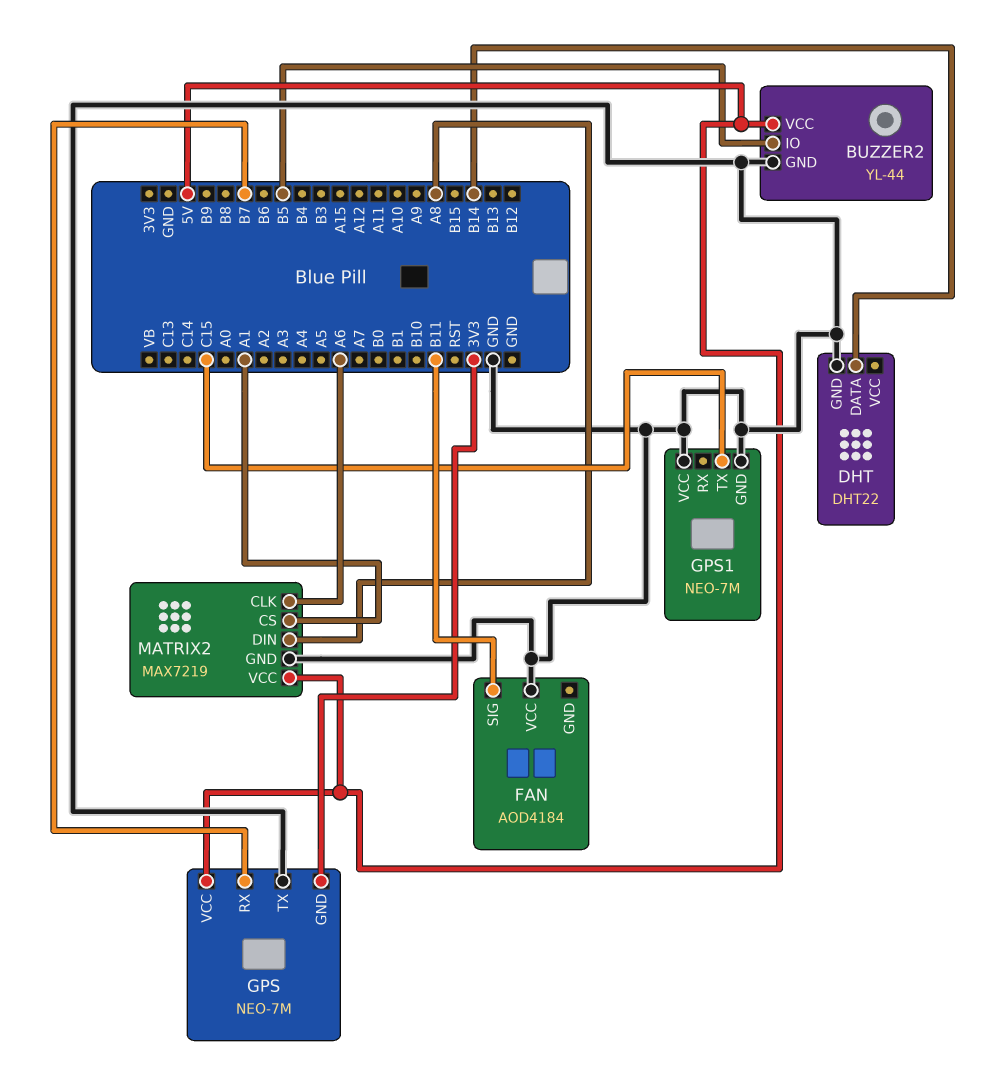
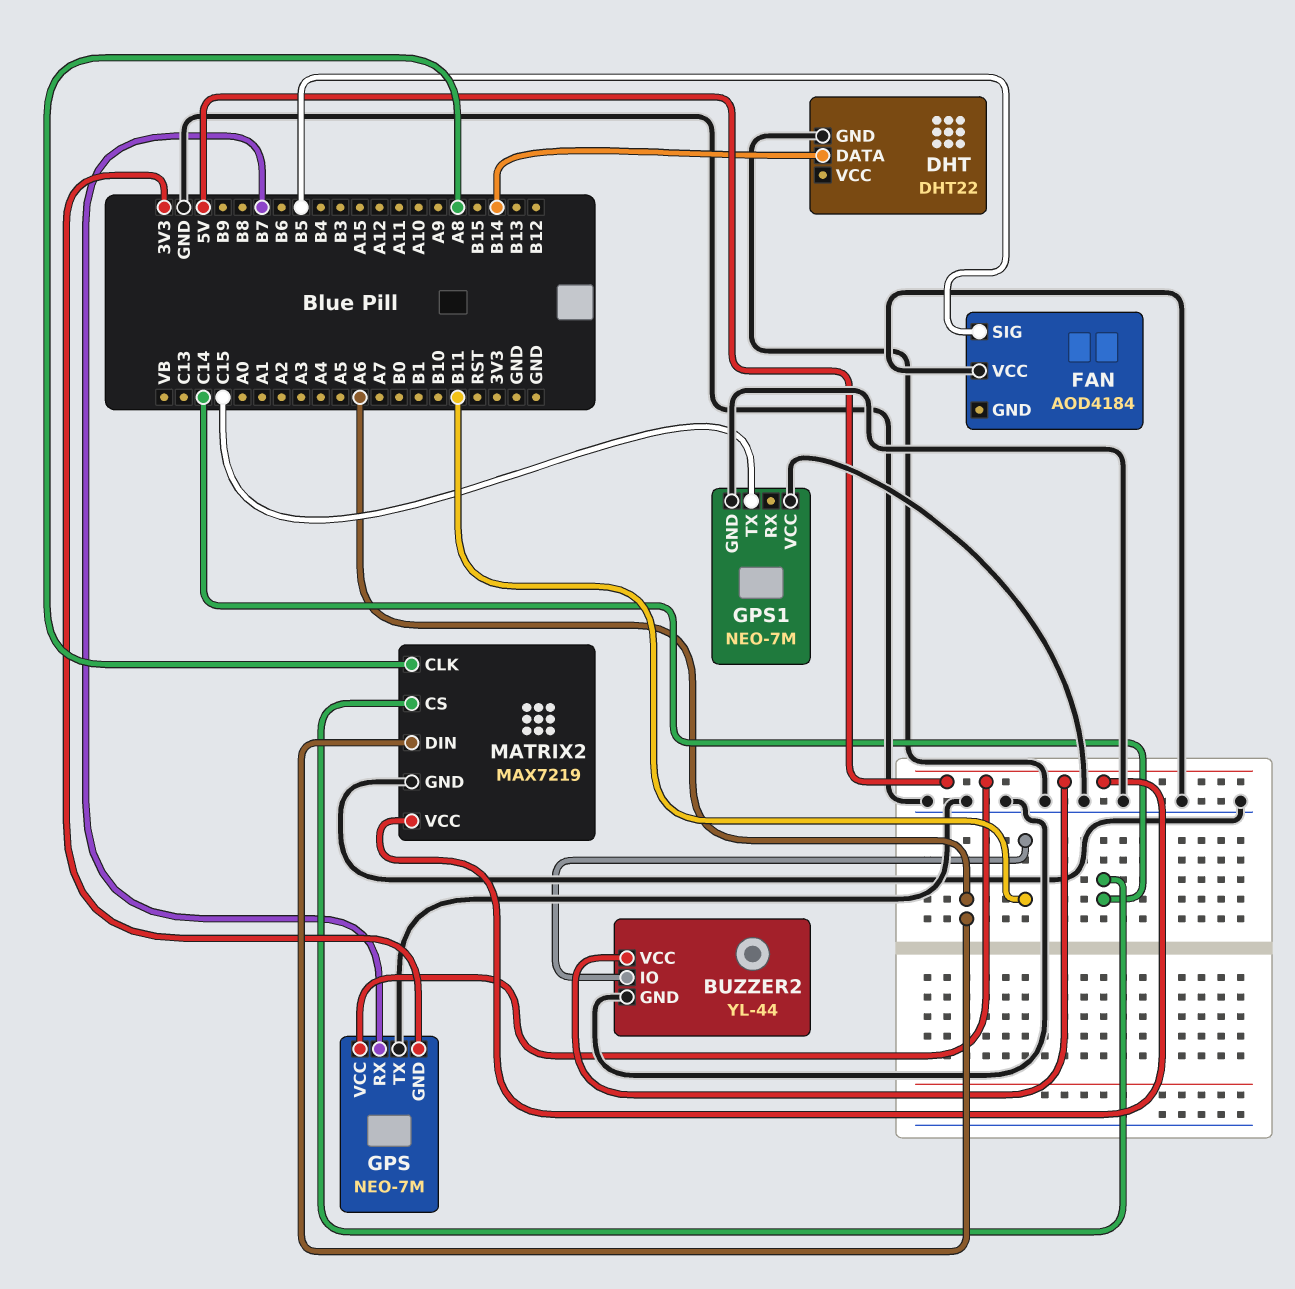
BUZZER2 pin IO: B5 -> B11
FAN pin SIG: B11 -> B5
MATRIX2 pin CLK: A6 -> A8
MATRIX2 pin CS: A1 -> C14
MATRIX2 pin DIN: A8 -> A6

